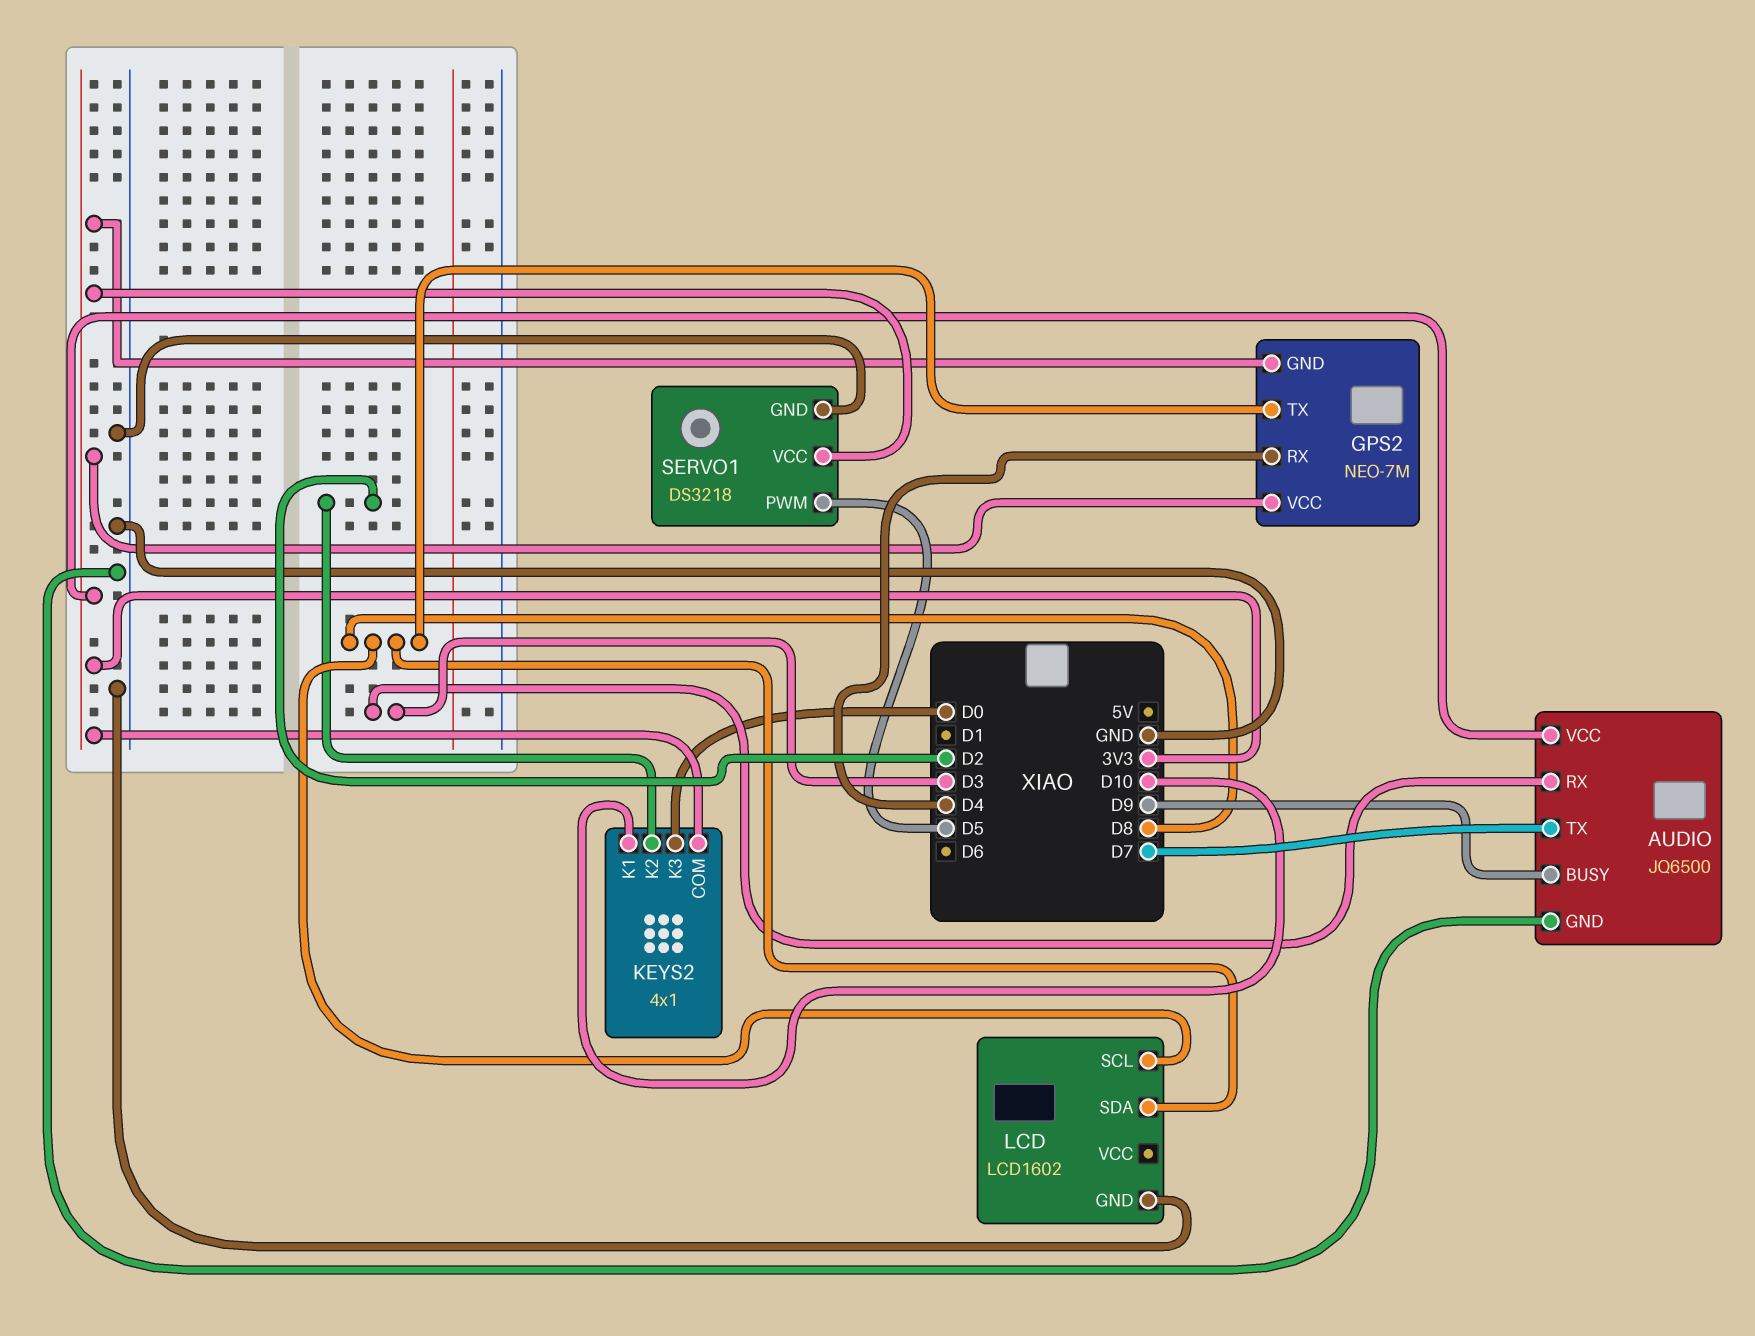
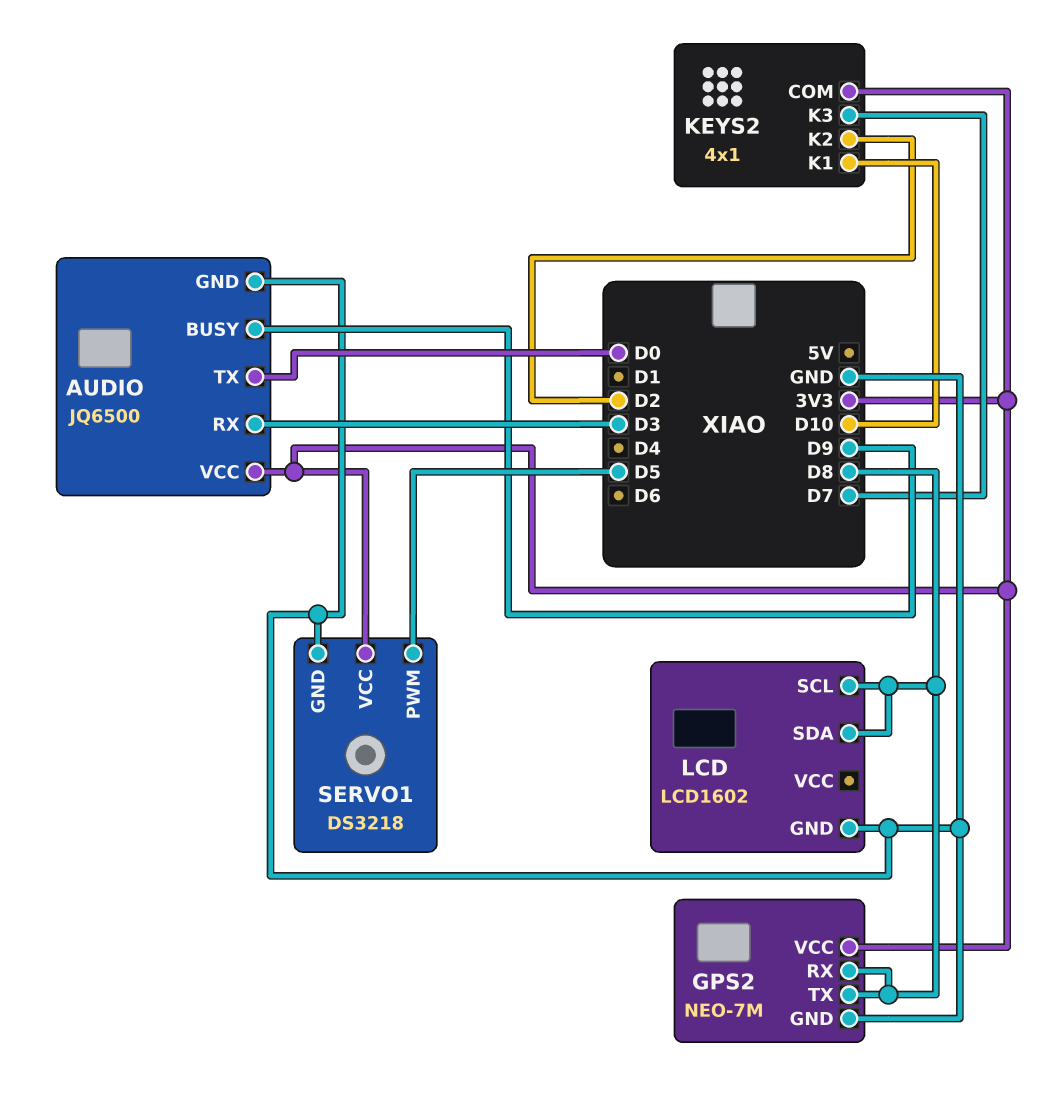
AUDIO pin TX: D7 -> D0
GPS2 pin GND: 3V3 -> GND
GPS2 pin RX: D4 -> D8
KEYS2 pin K3: D0 -> D7

